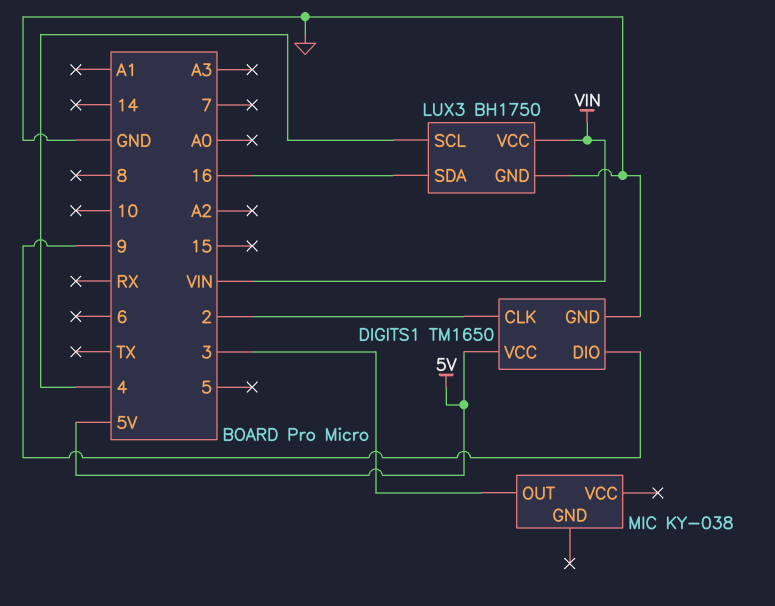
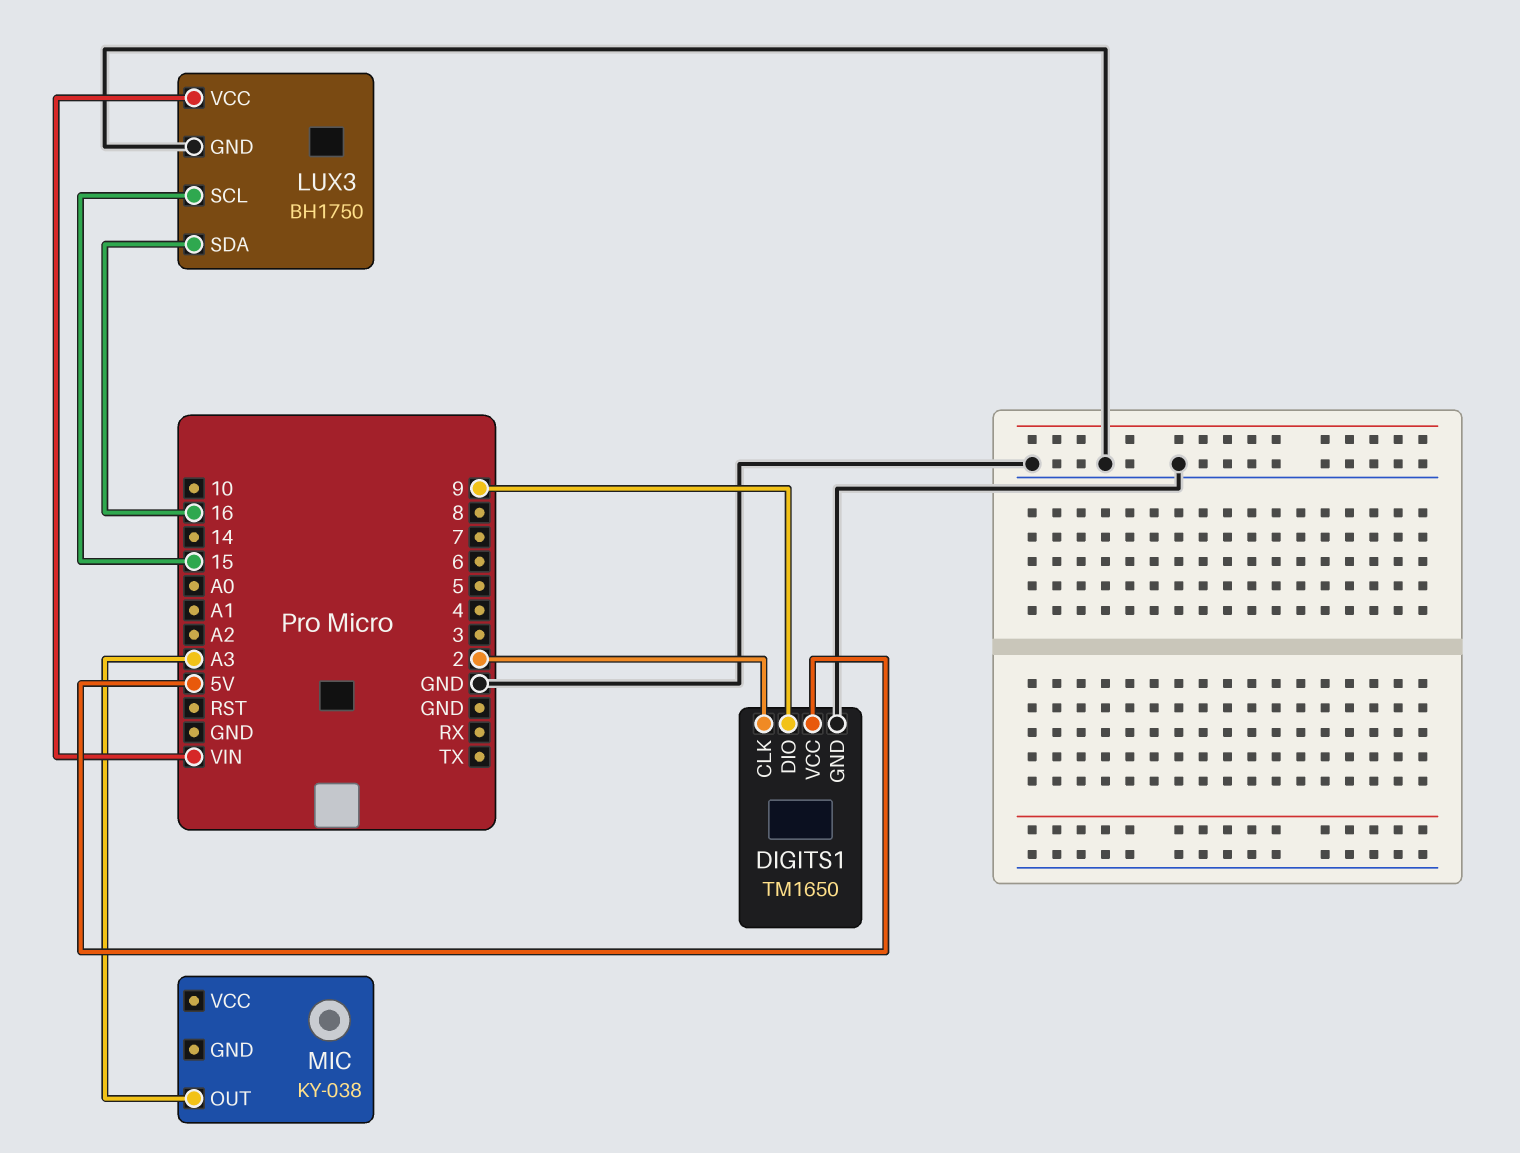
LUX3 pin SCL: 4 -> 15
MIC pin OUT: 3 -> A3

